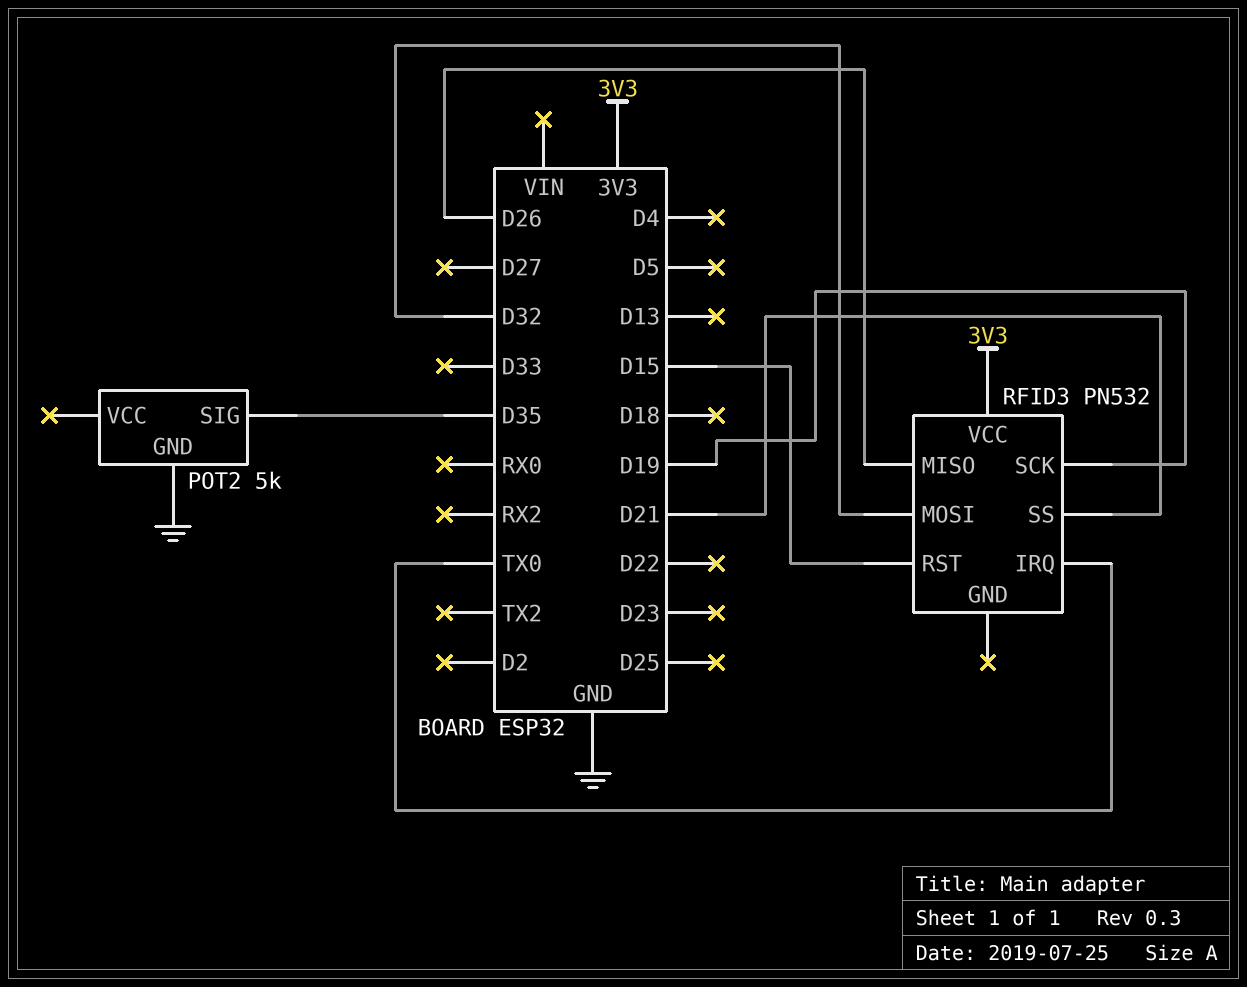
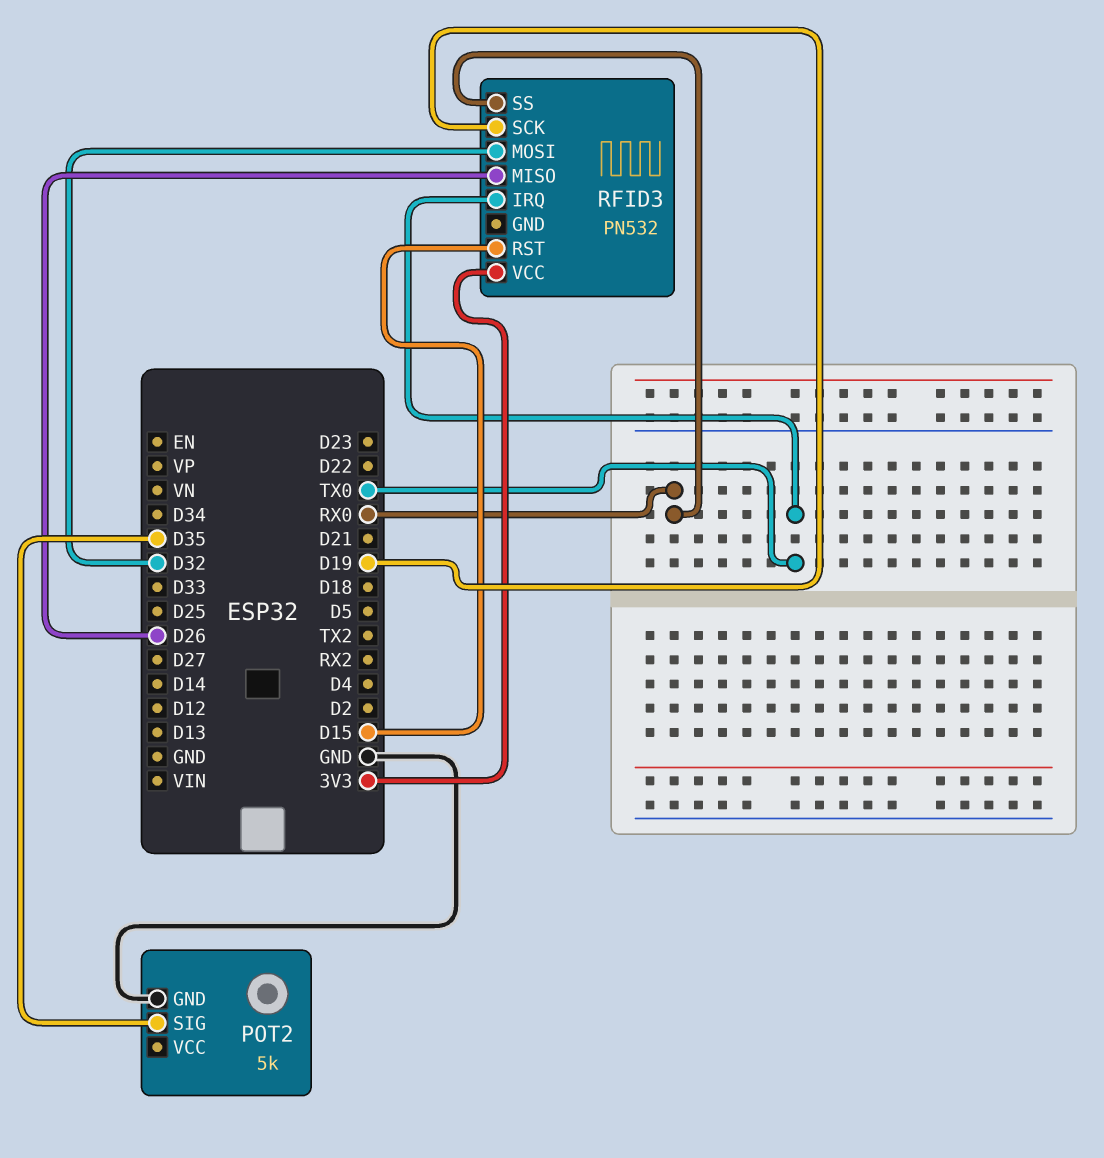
RFID3 pin SS: D21 -> RX0

